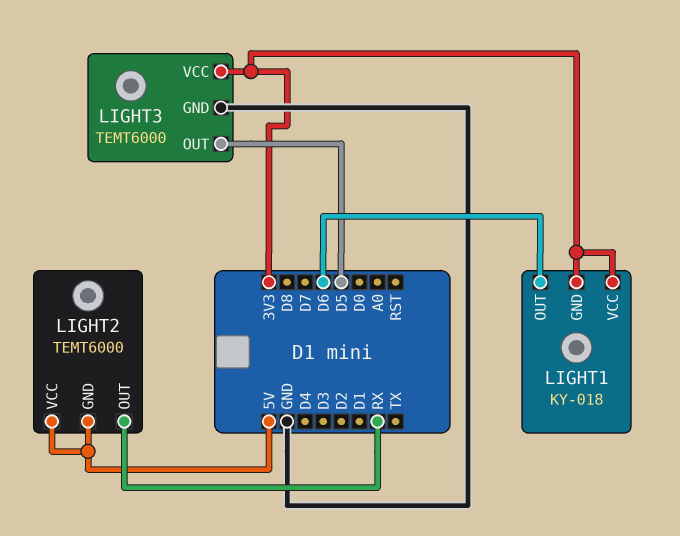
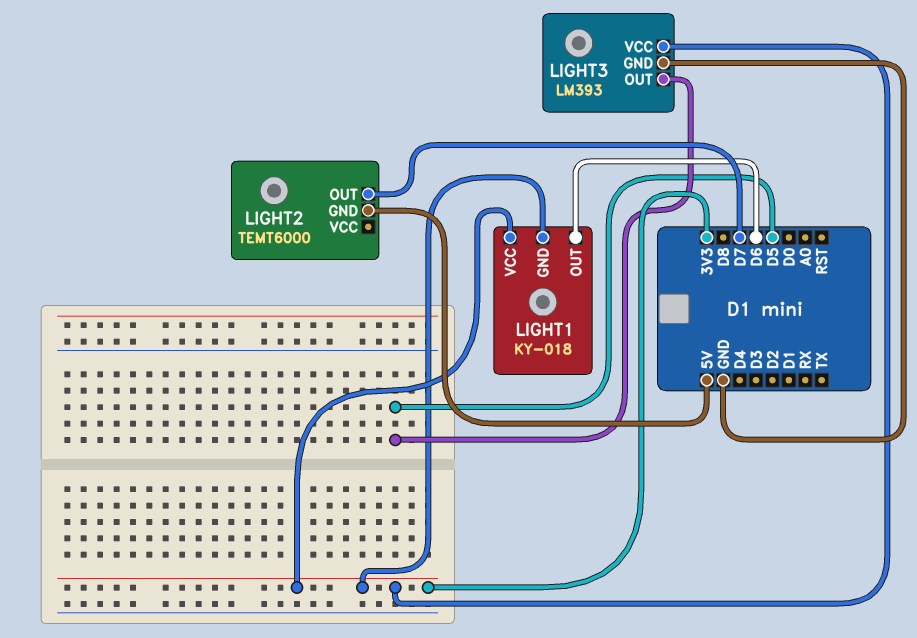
LIGHT2 pin OUT: RX -> D7
LIGHT2 pin VCC: 5V -> none
LIGHT3: TEMT6000 -> LM393

